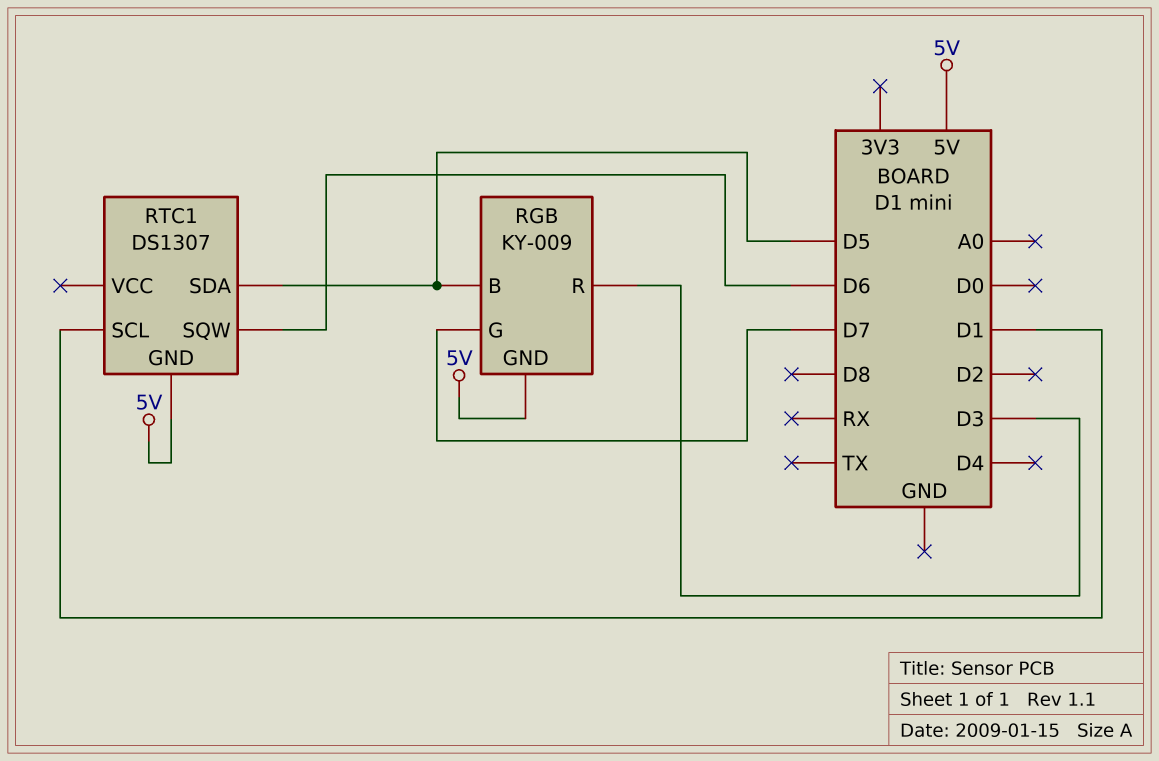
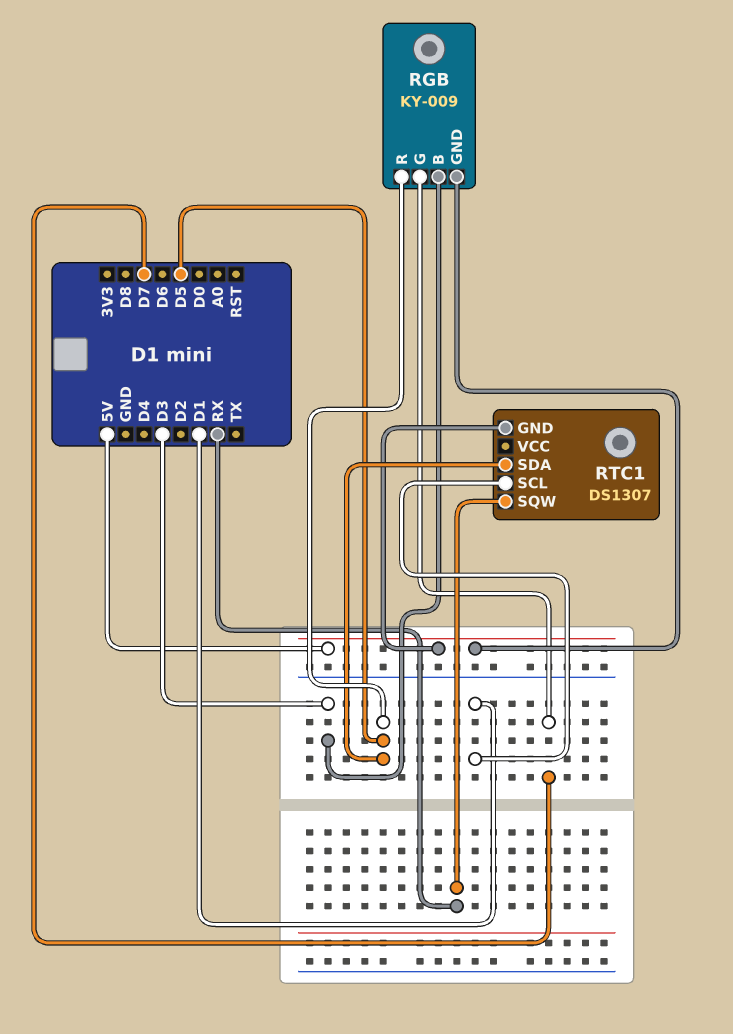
RGB pin B: D5 -> D3
RGB pin R: D3 -> D5
RTC1 pin SQW: D6 -> RX

